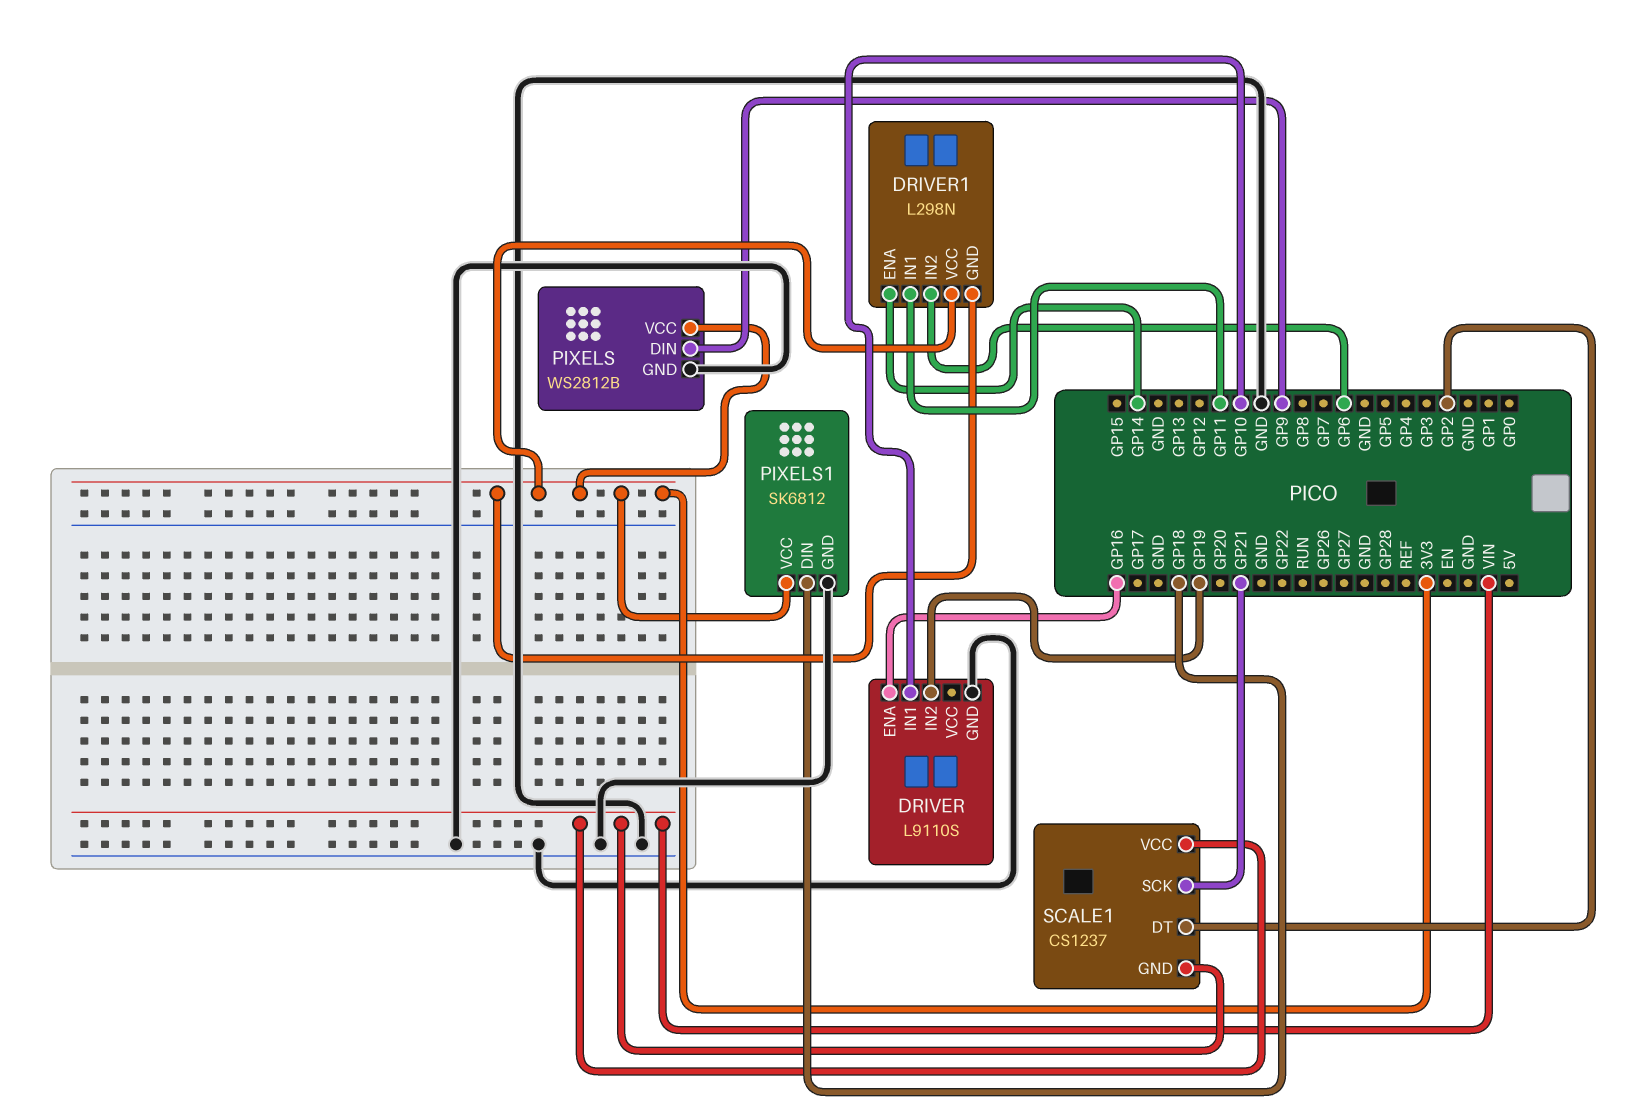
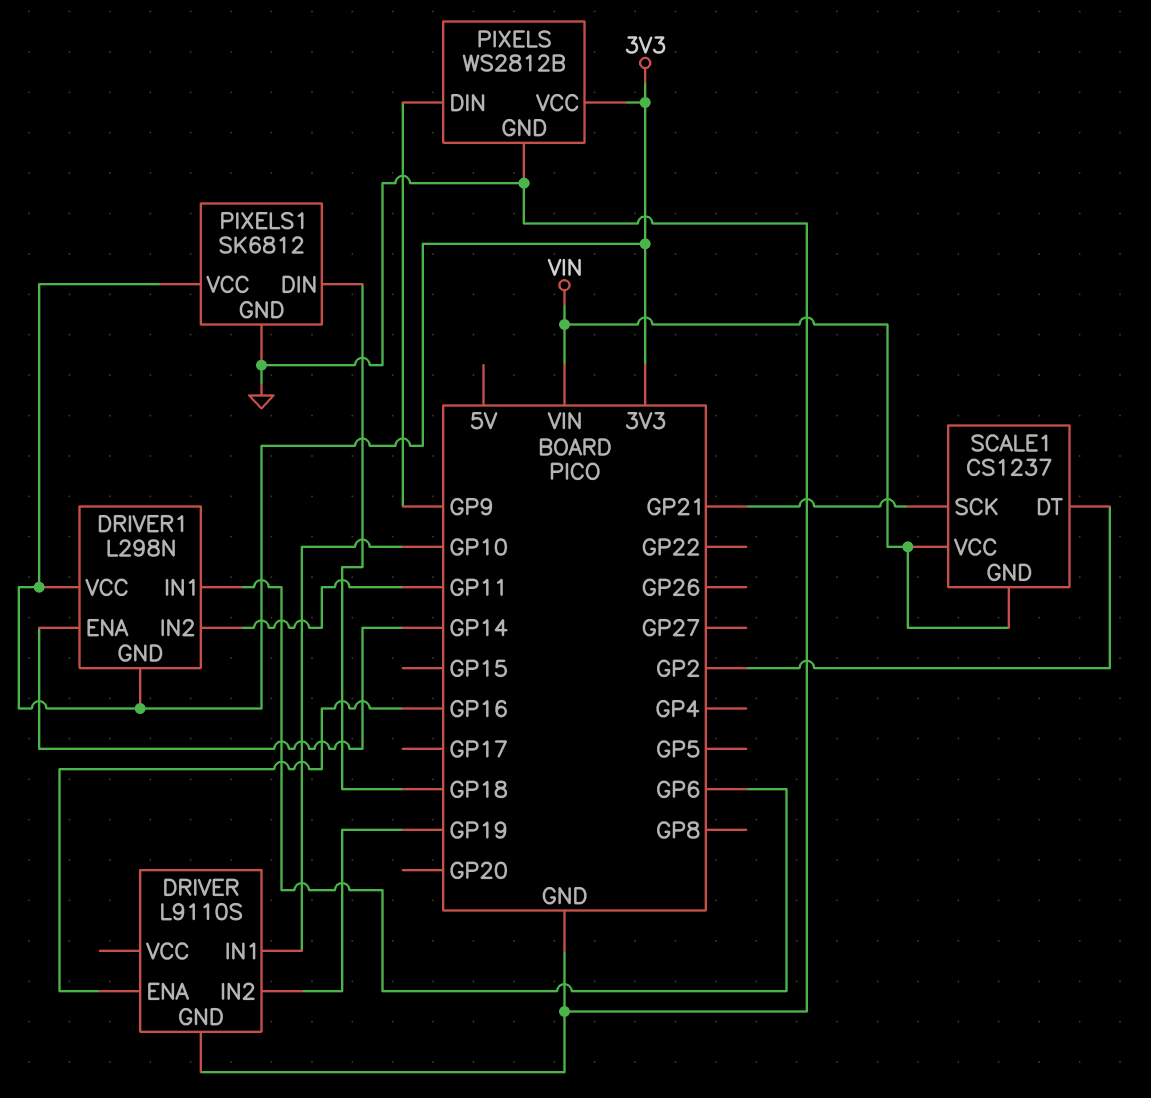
DRIVER1 pin IN1: GP11 -> GP6
DRIVER1 pin IN2: GP6 -> GP11

